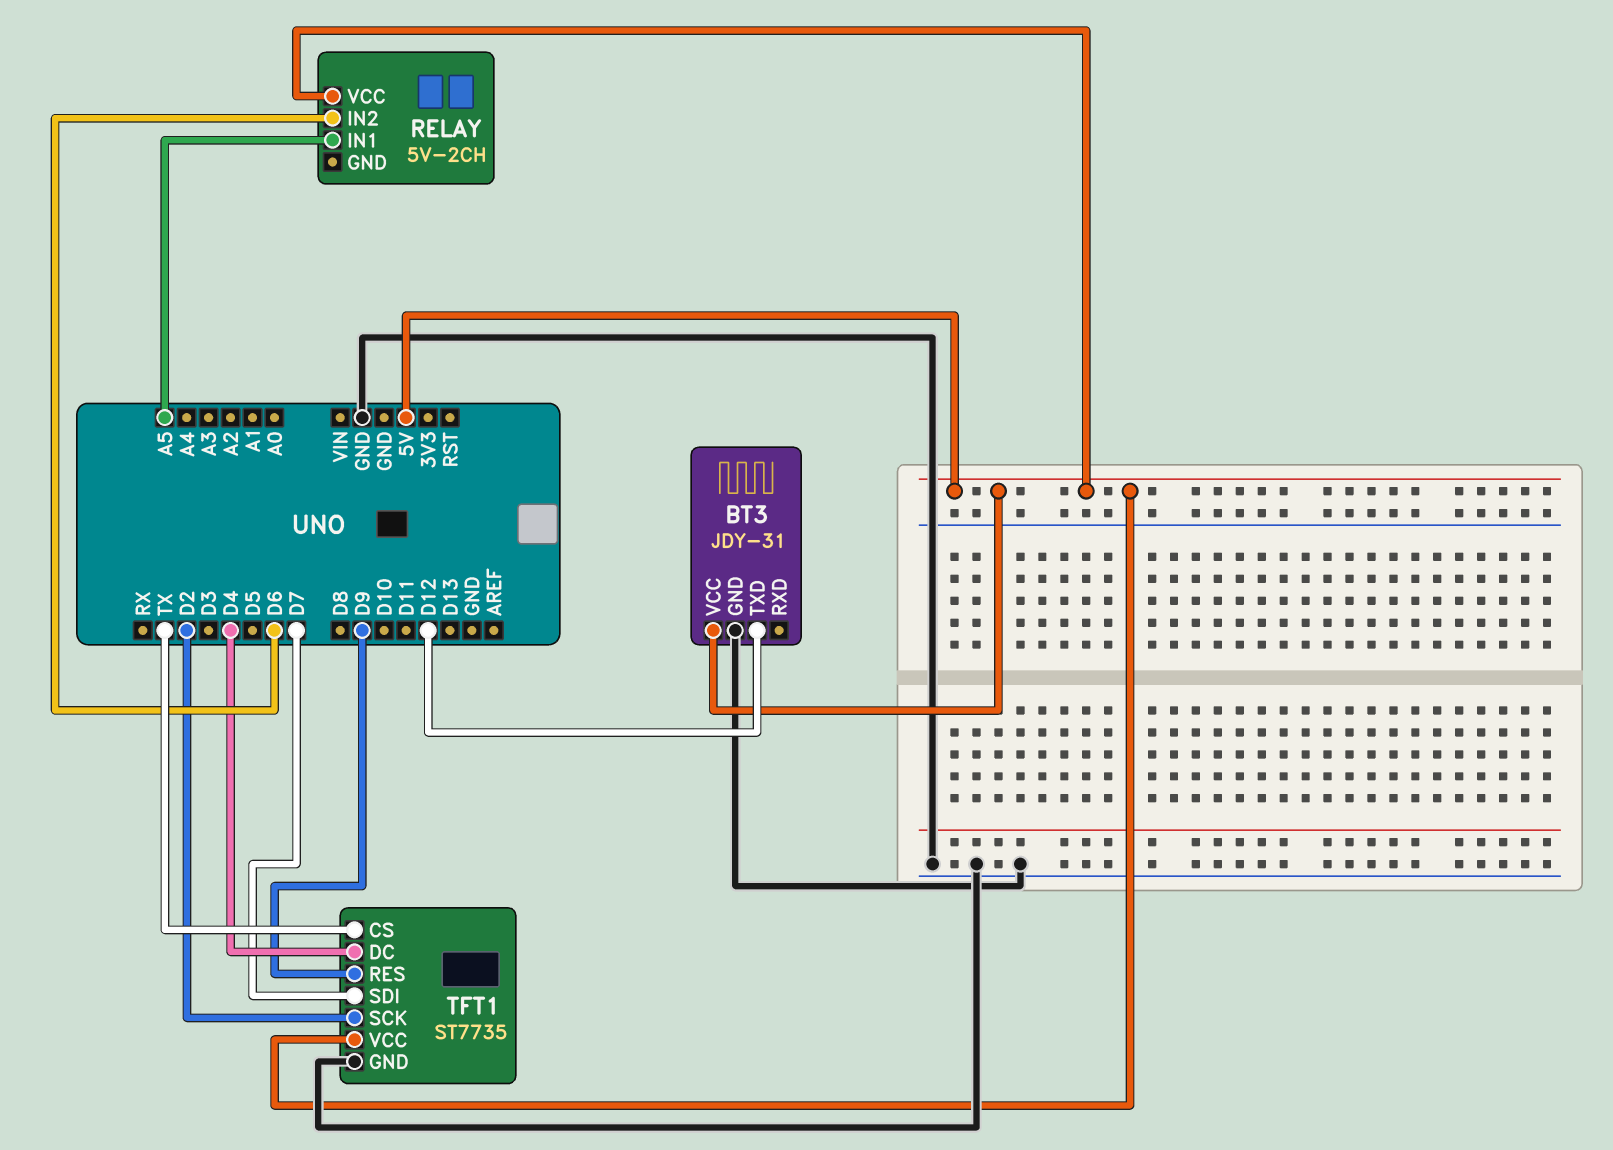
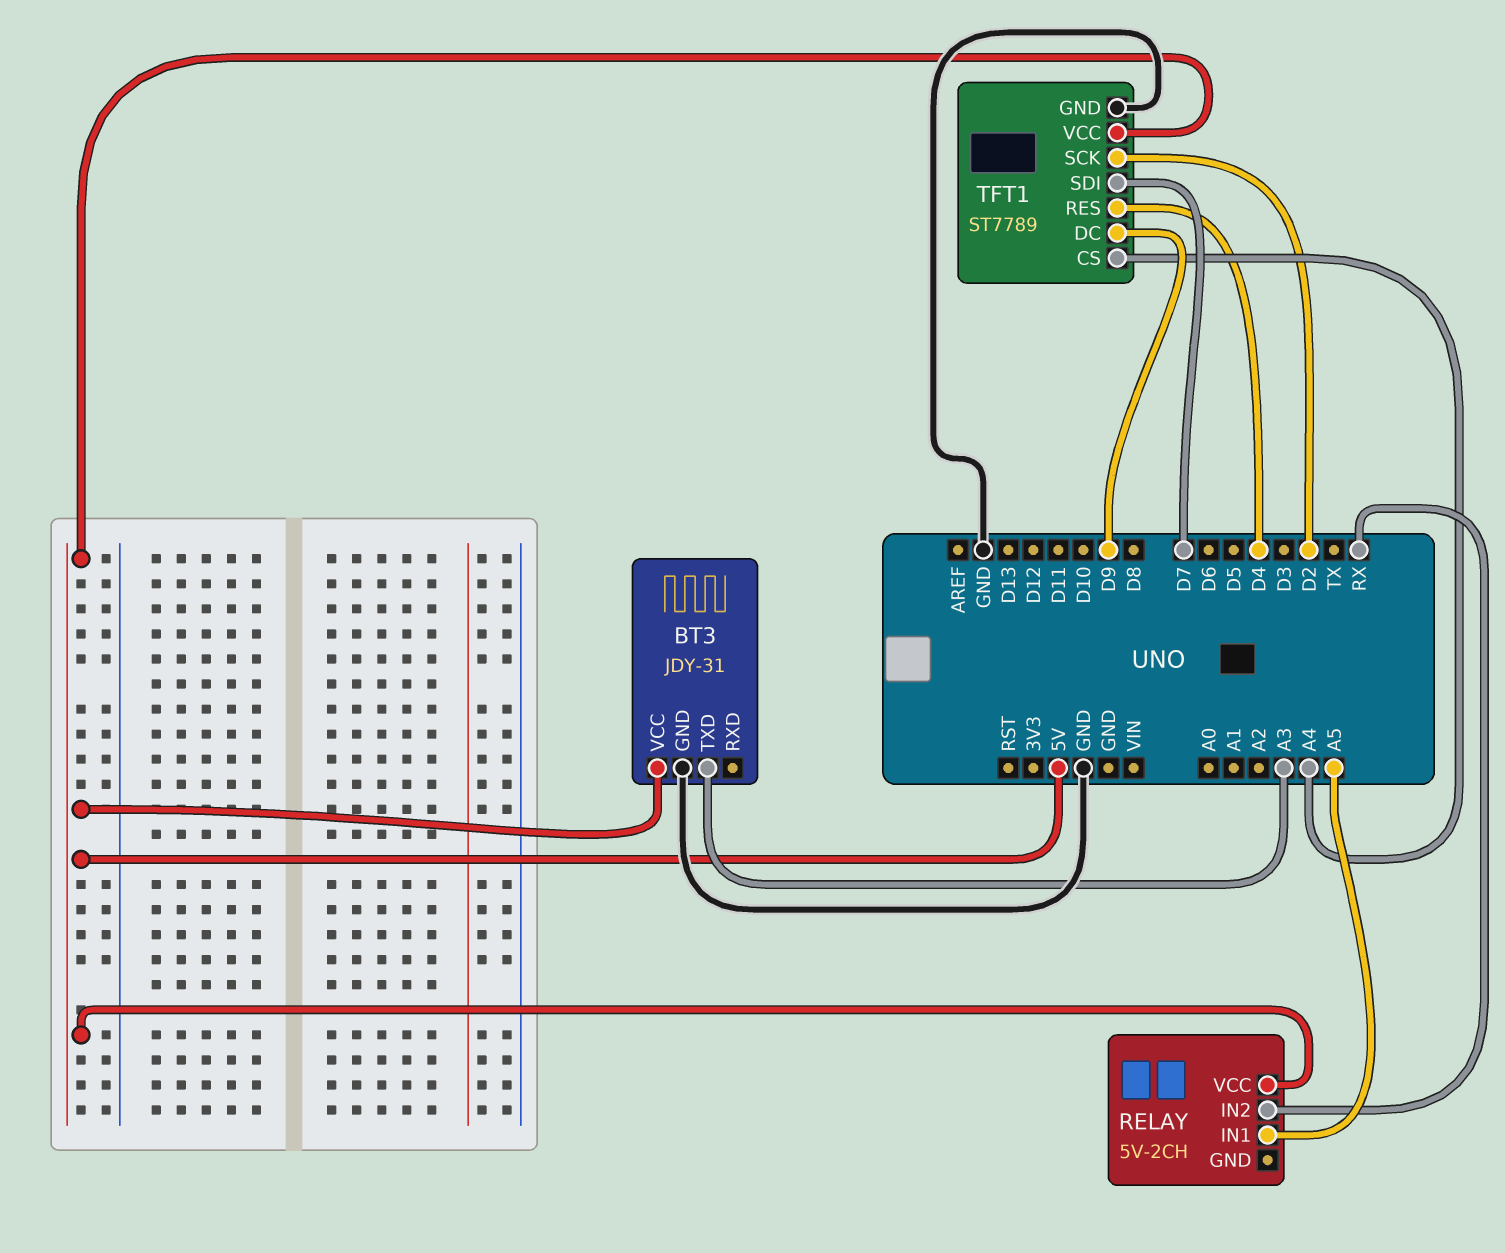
BT3 pin TXD: D12 -> A3
RELAY pin IN2: D6 -> RX
TFT1: ST7735 -> ST7789
TFT1 pin CS: TX -> A4
TFT1 pin DC: D4 -> D9
TFT1 pin RES: D9 -> D4

